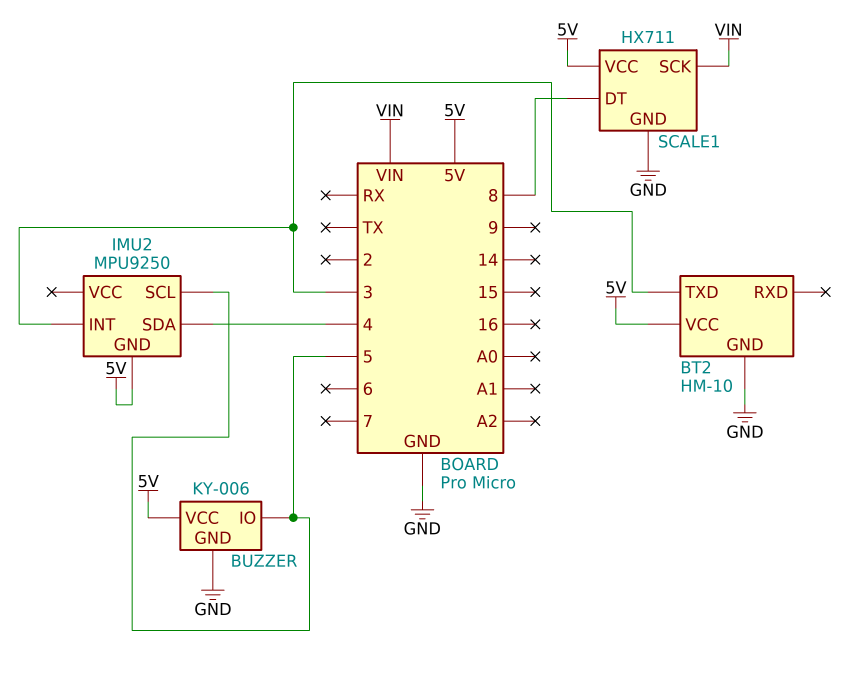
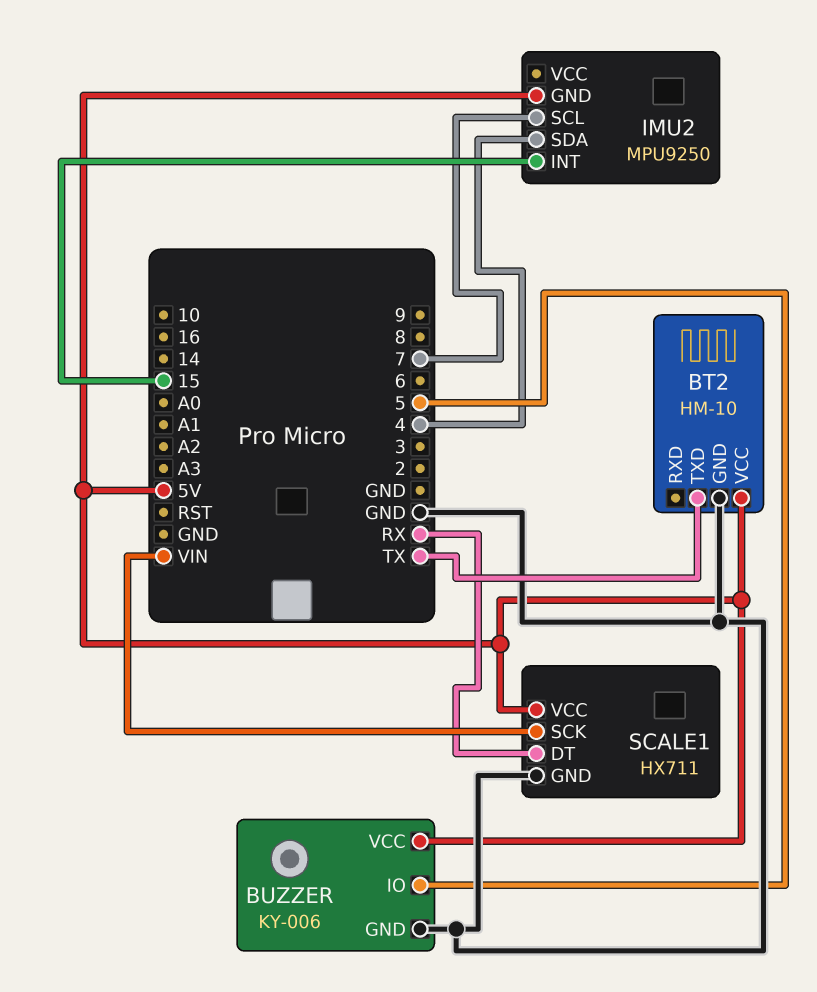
BT2 pin TXD: 3 -> TX
IMU2 pin INT: 3 -> 15
IMU2 pin SCL: 5 -> 7
SCALE1 pin DT: 8 -> RX

